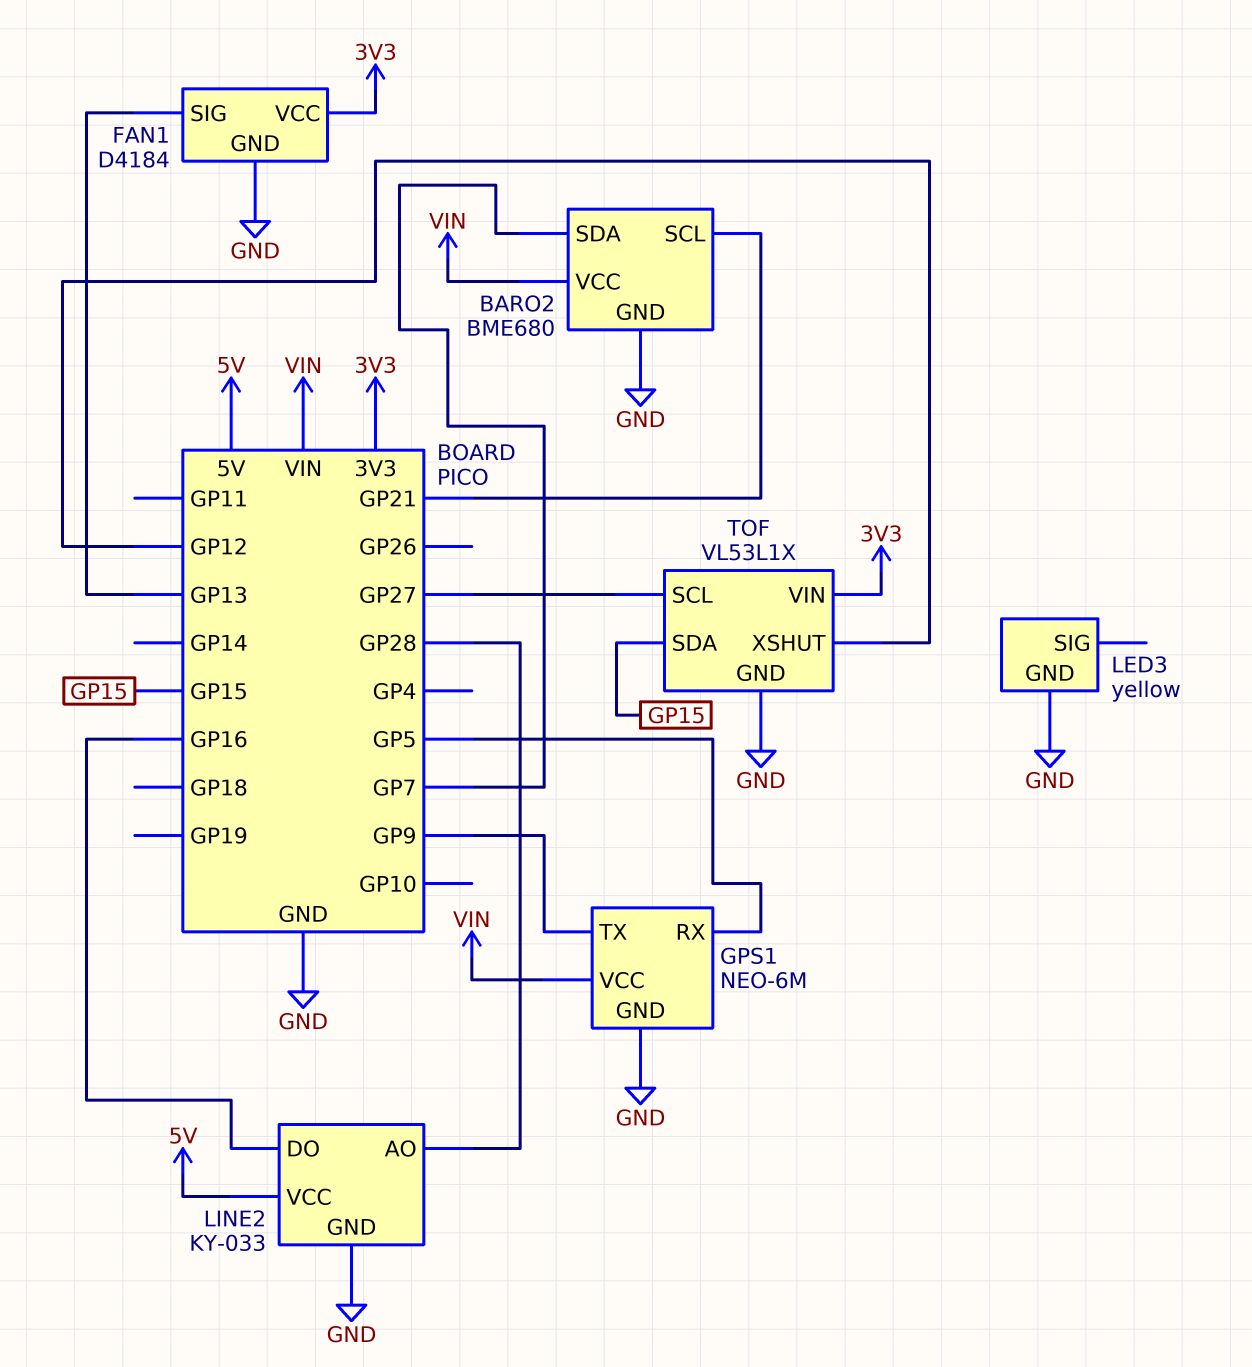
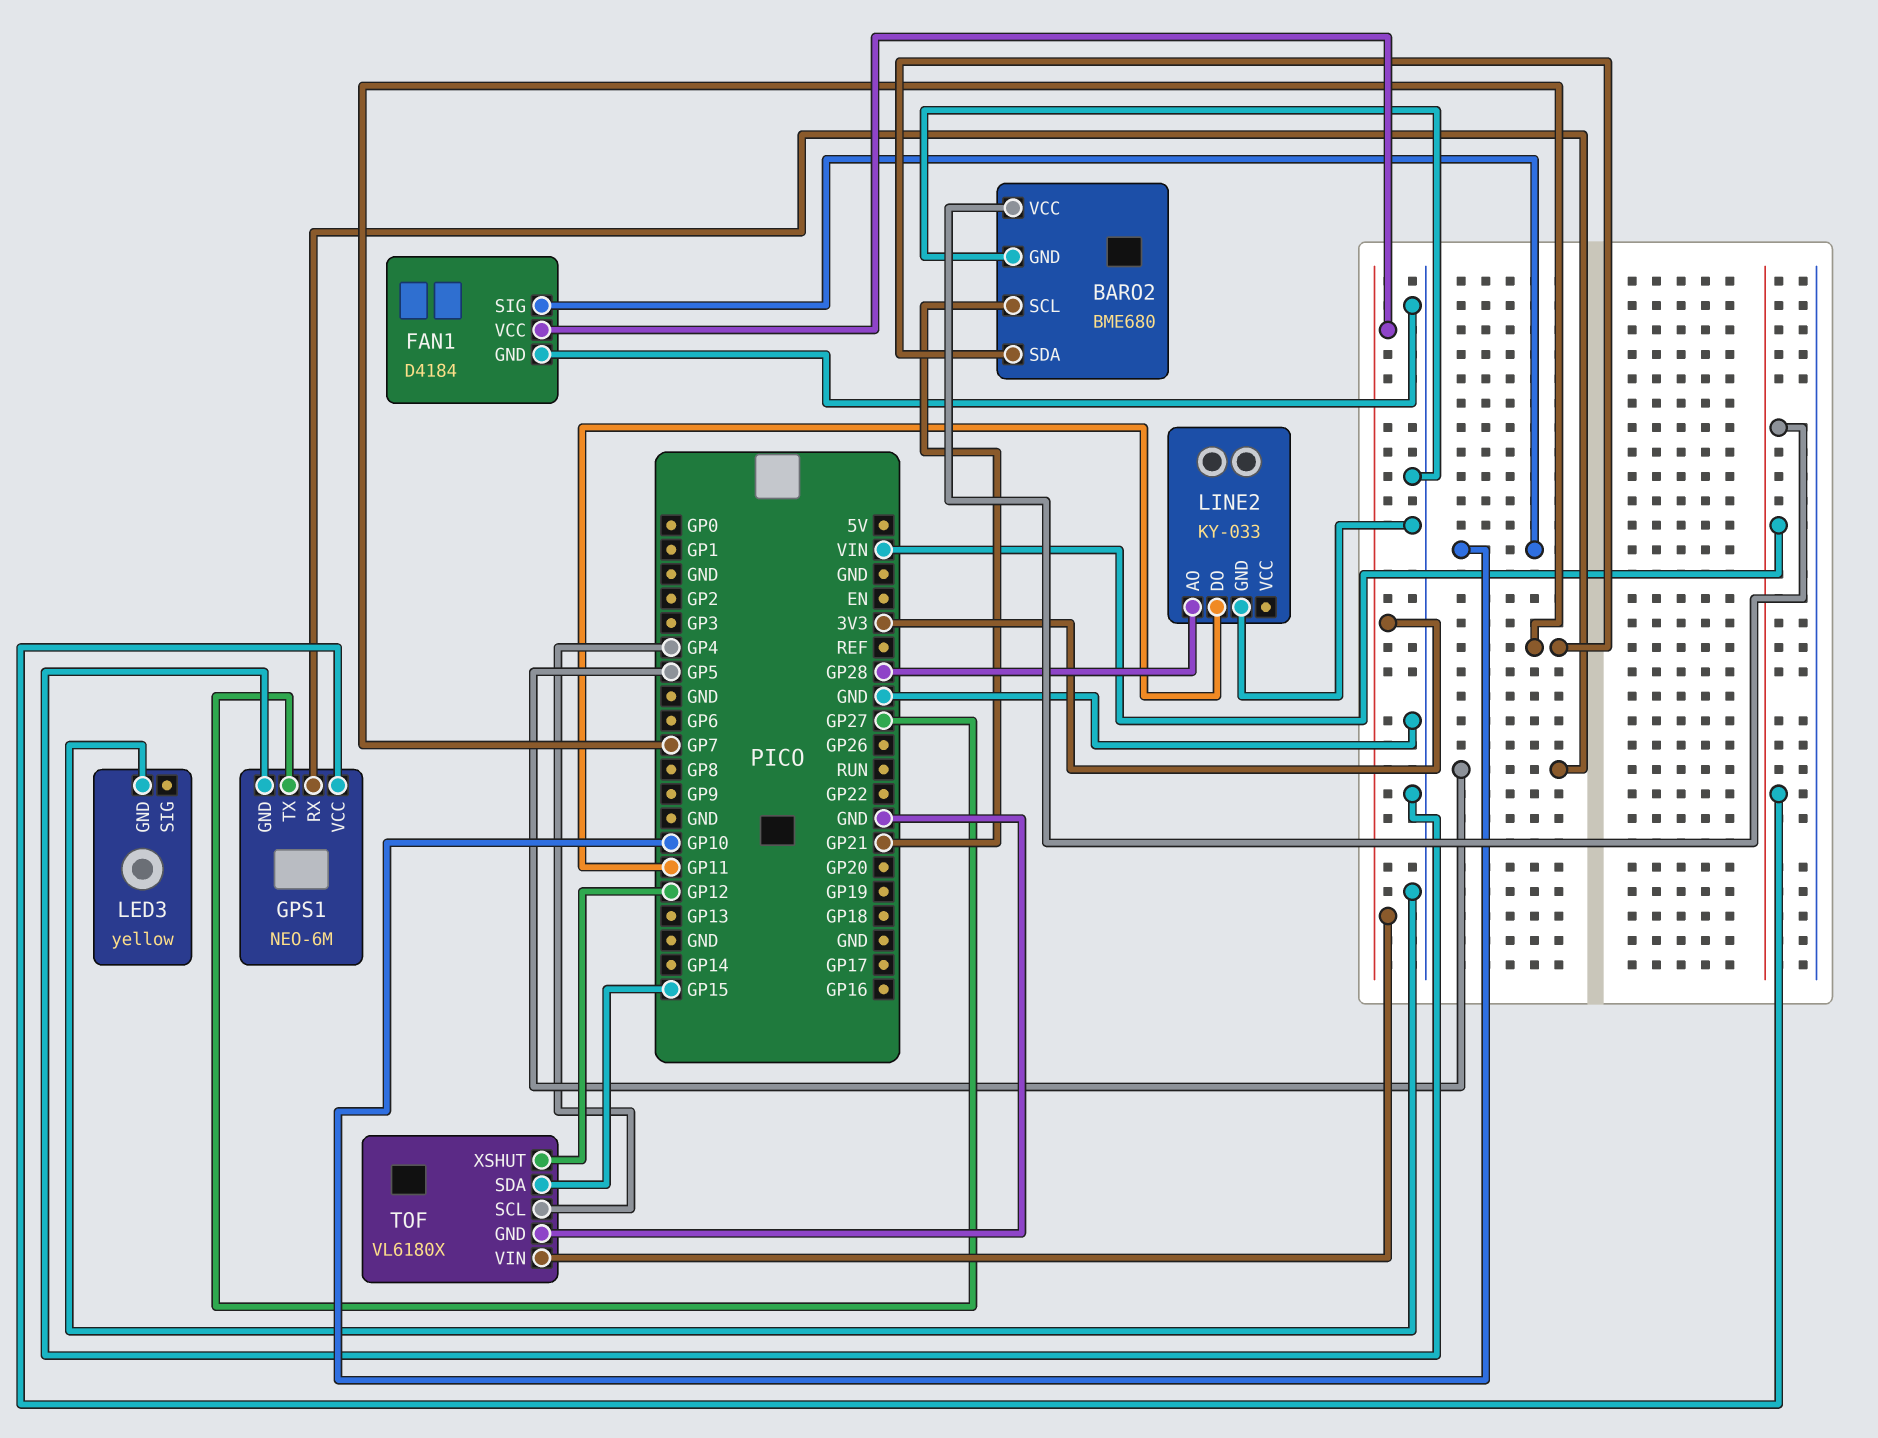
FAN1 pin SIG: GP13 -> GP10
GPS1 pin TX: GP9 -> GP27
LINE2 pin DO: GP16 -> GP11
LINE2 pin VCC: 5V -> none
TOF: VL53L1X -> VL6180X
TOF pin SCL: GP27 -> GP4

